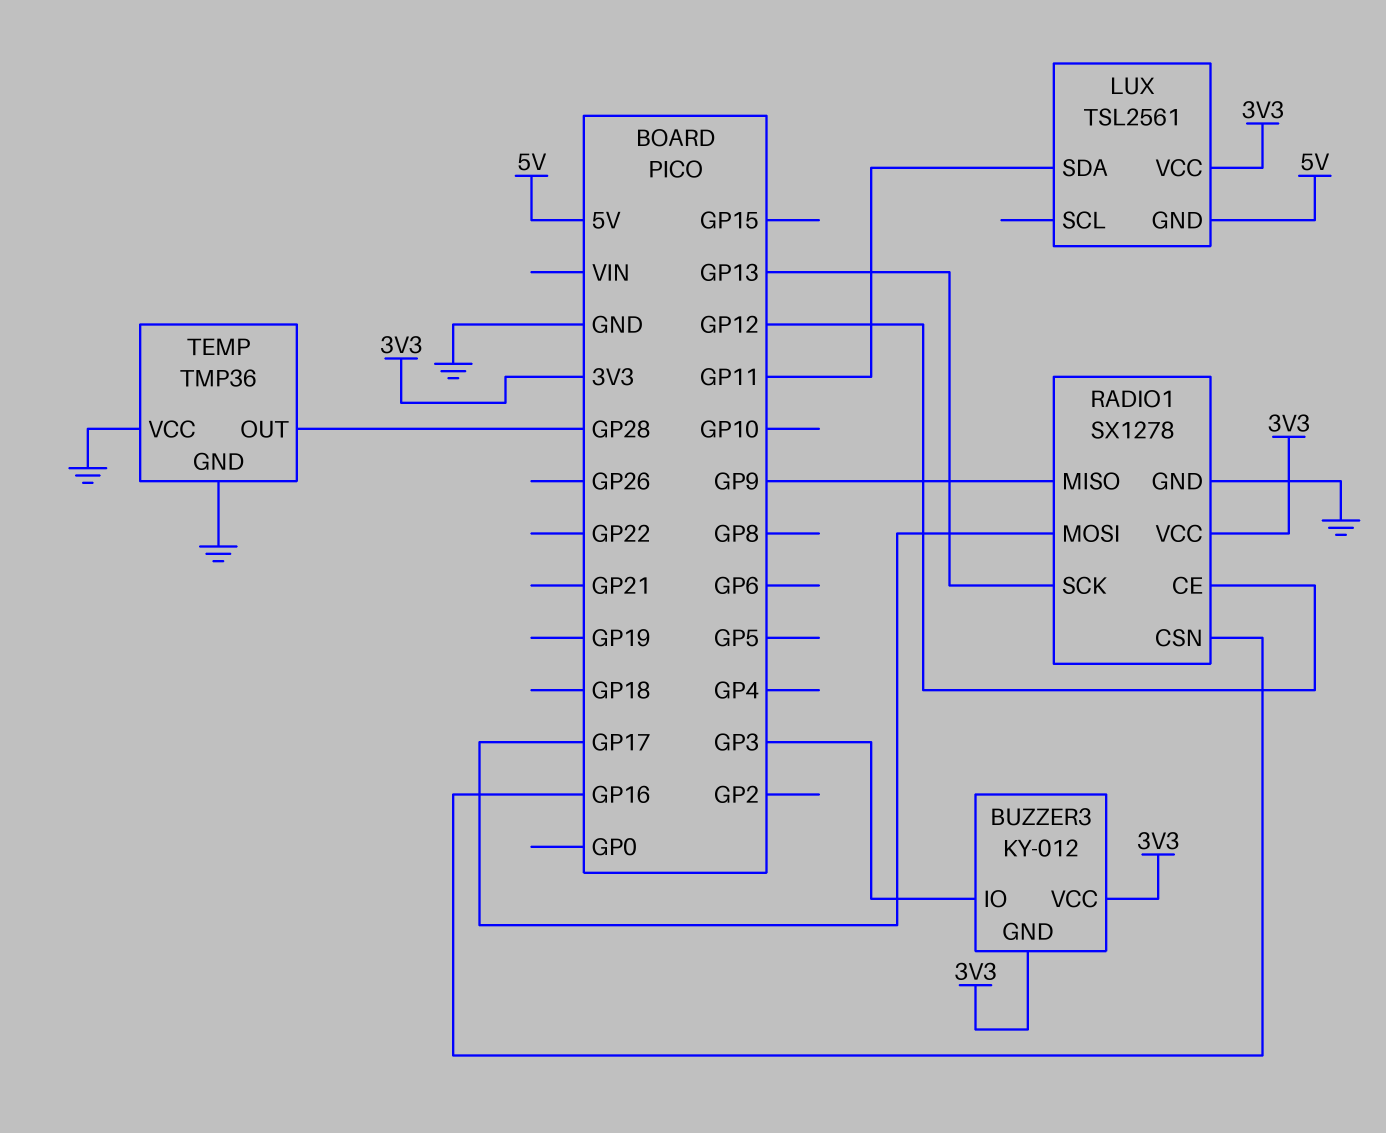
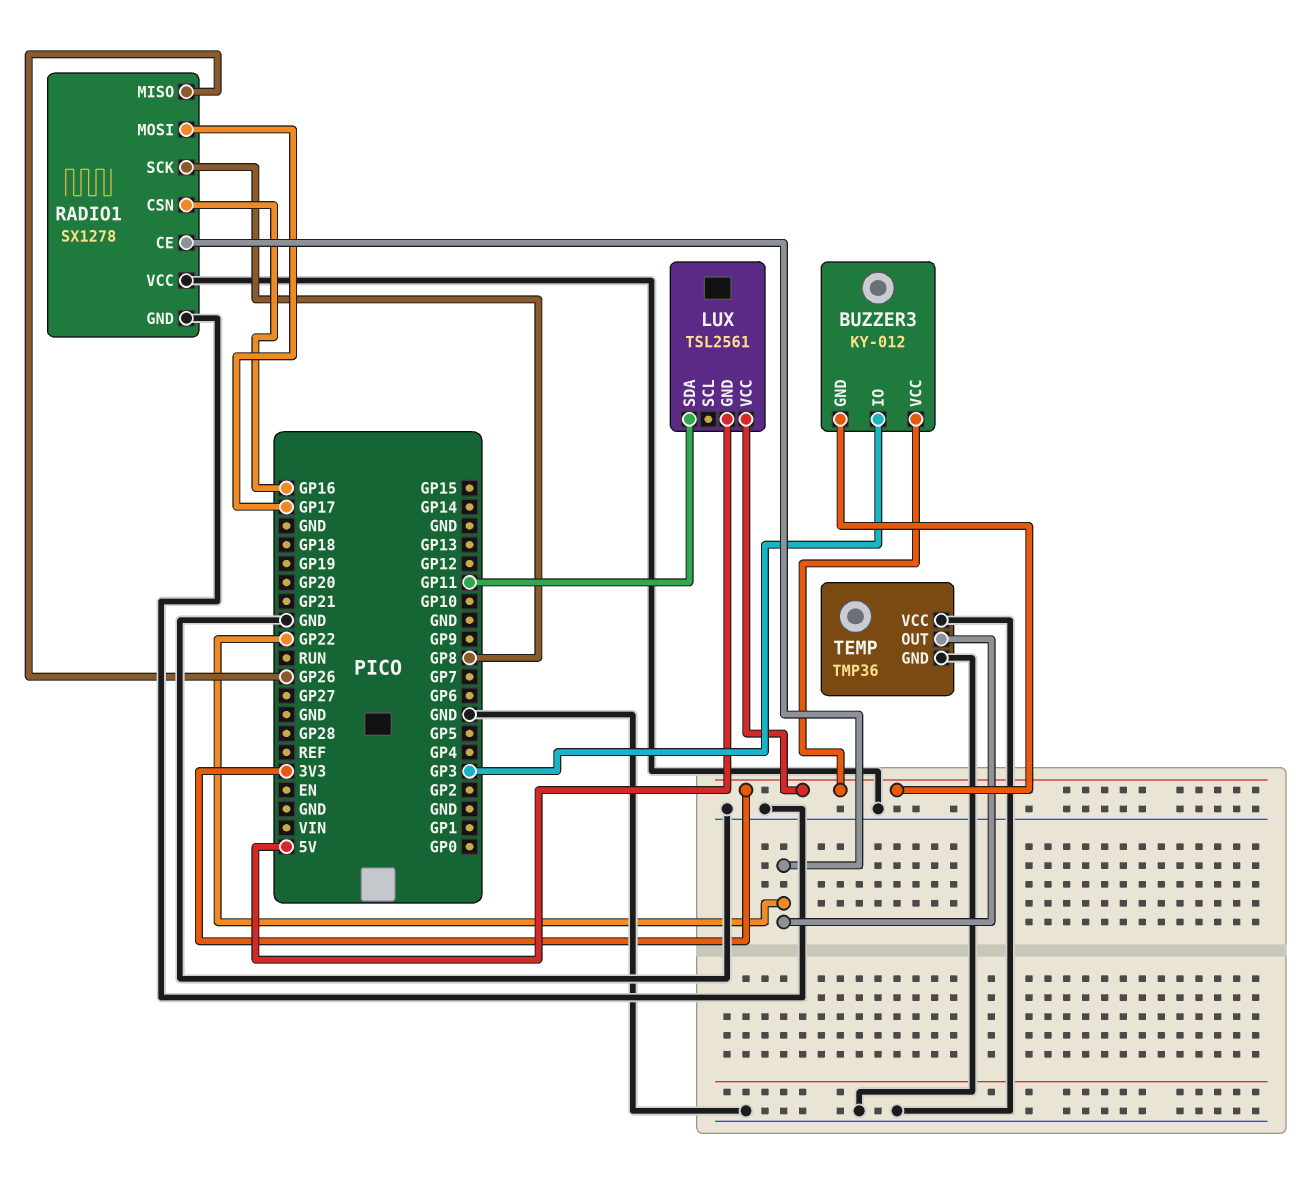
RADIO1 pin CE: GP12 -> GP22
RADIO1 pin MISO: GP9 -> GP26
RADIO1 pin SCK: GP13 -> GP8
RADIO1 pin VCC: 3V3 -> GND
TEMP pin OUT: GP28 -> GP22

